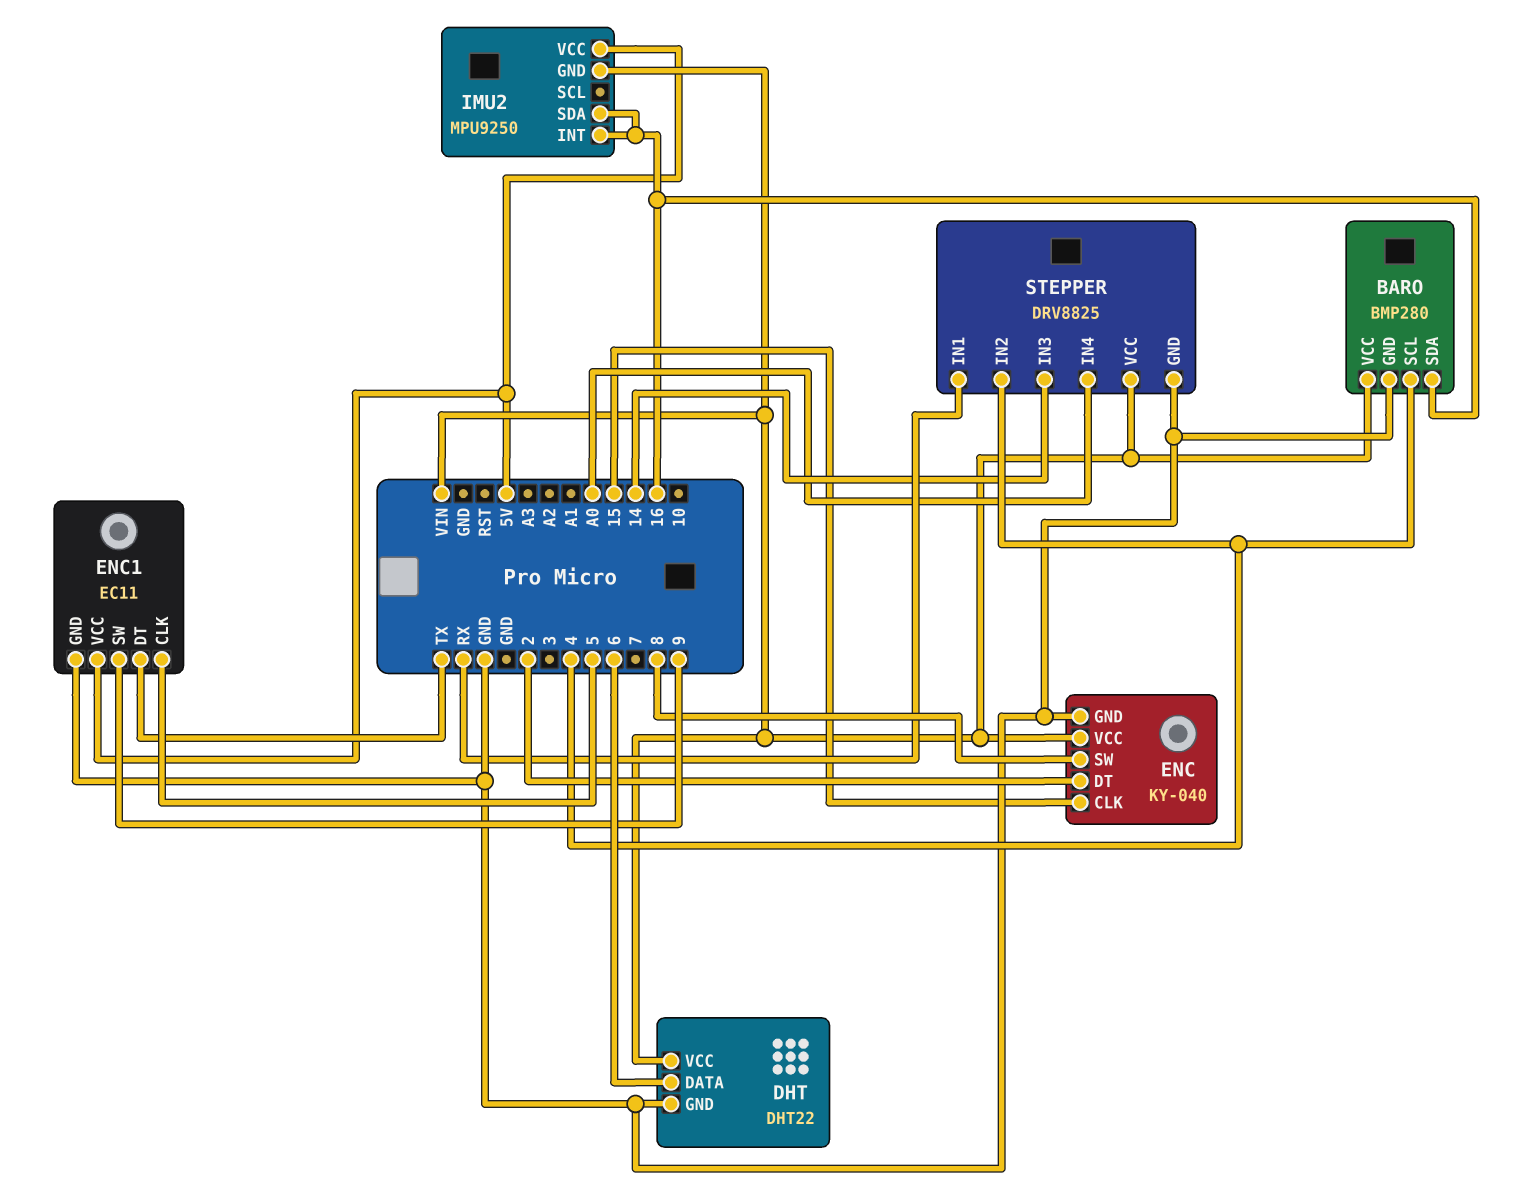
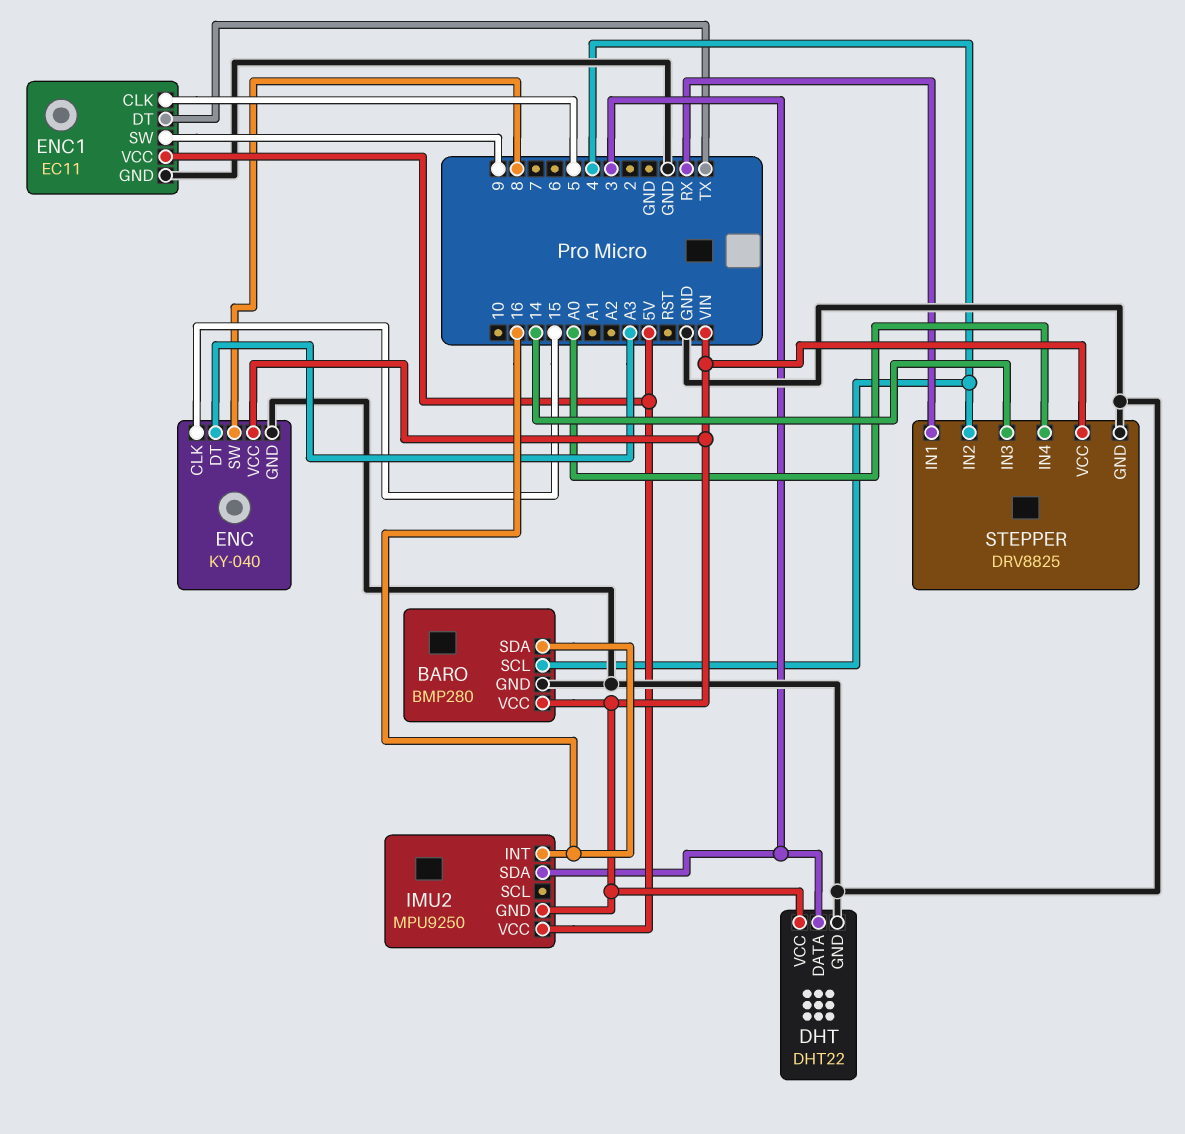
DHT pin DATA: 6 -> 3
ENC pin DT: 2 -> A3
IMU2 pin SDA: 16 -> 3

